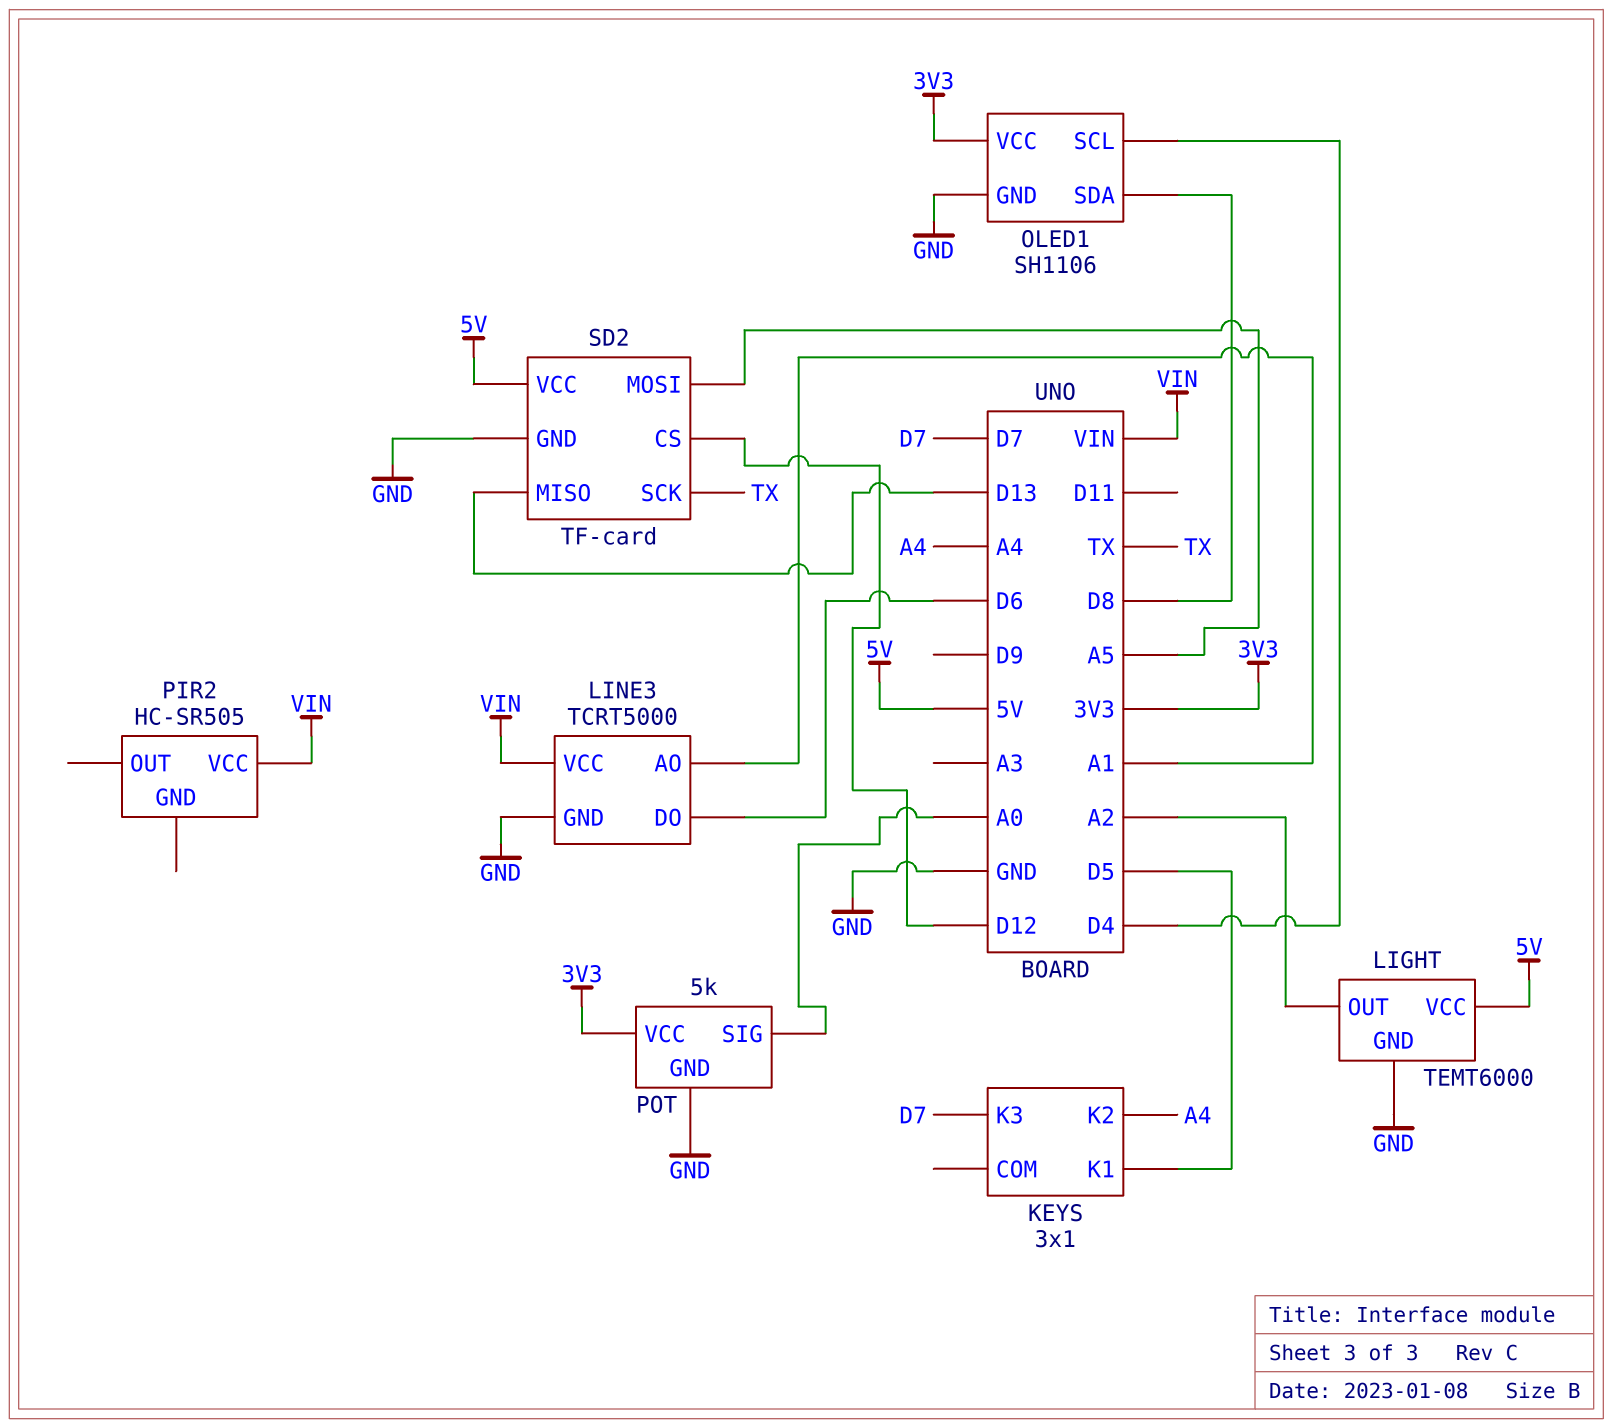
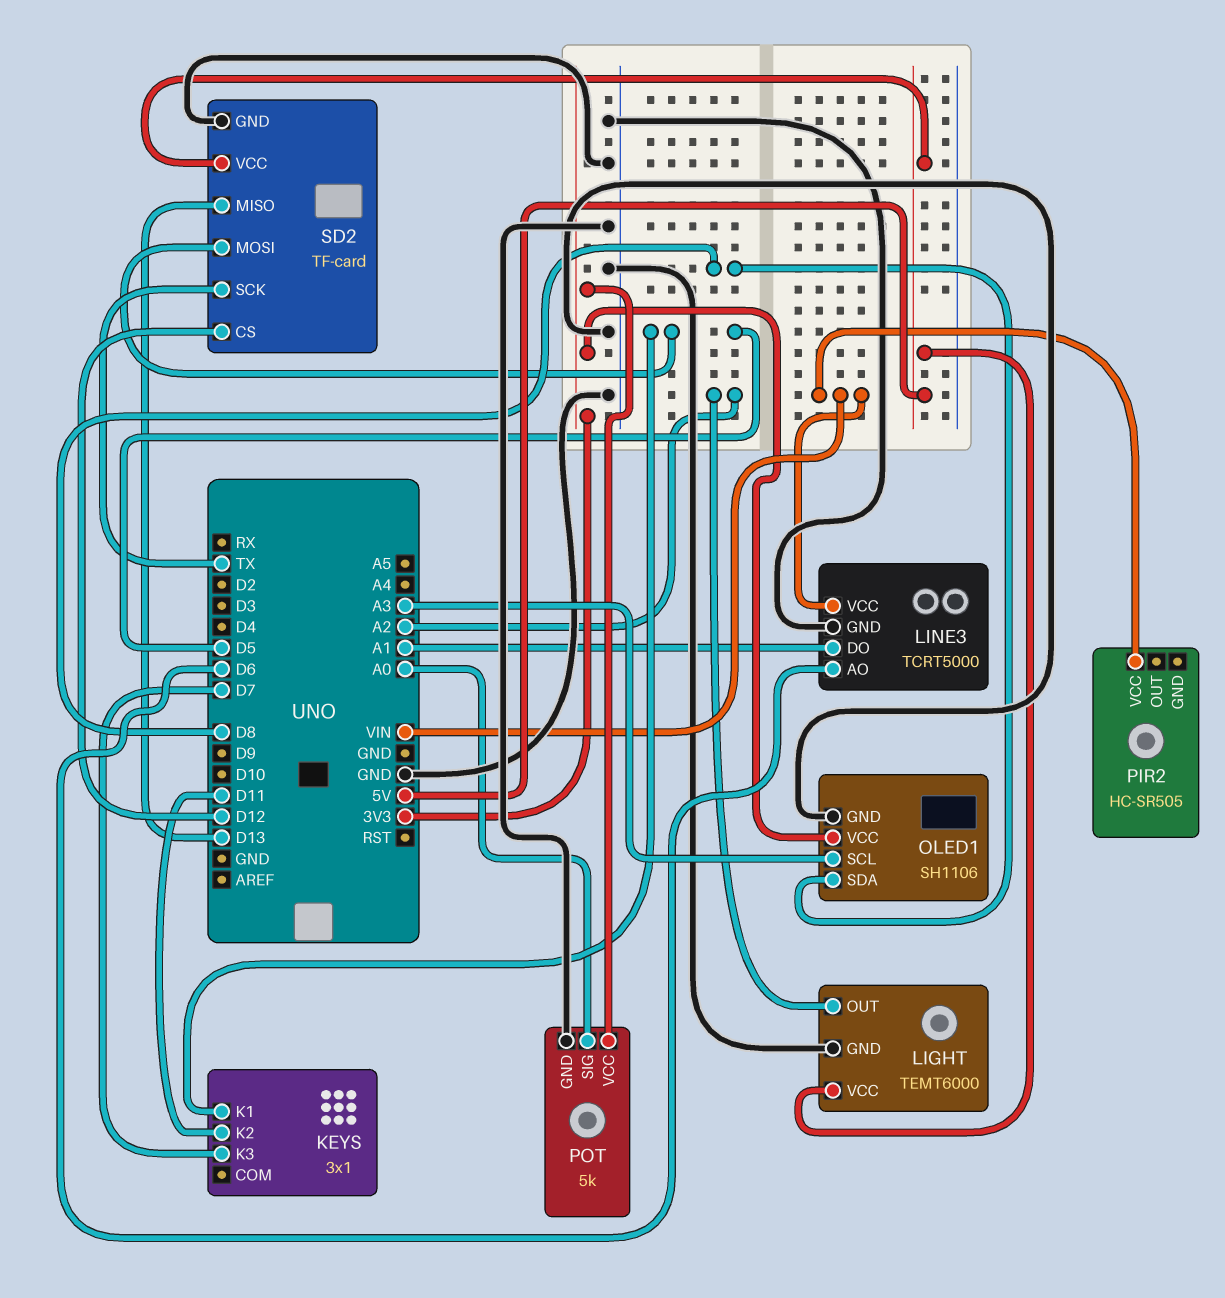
KEYS pin K2: A4 -> D11
LINE3 pin AO: A1 -> D6
LINE3 pin DO: D6 -> A1
OLED1 pin SCL: D4 -> A3
SD2 pin MOSI: A5 -> D5

